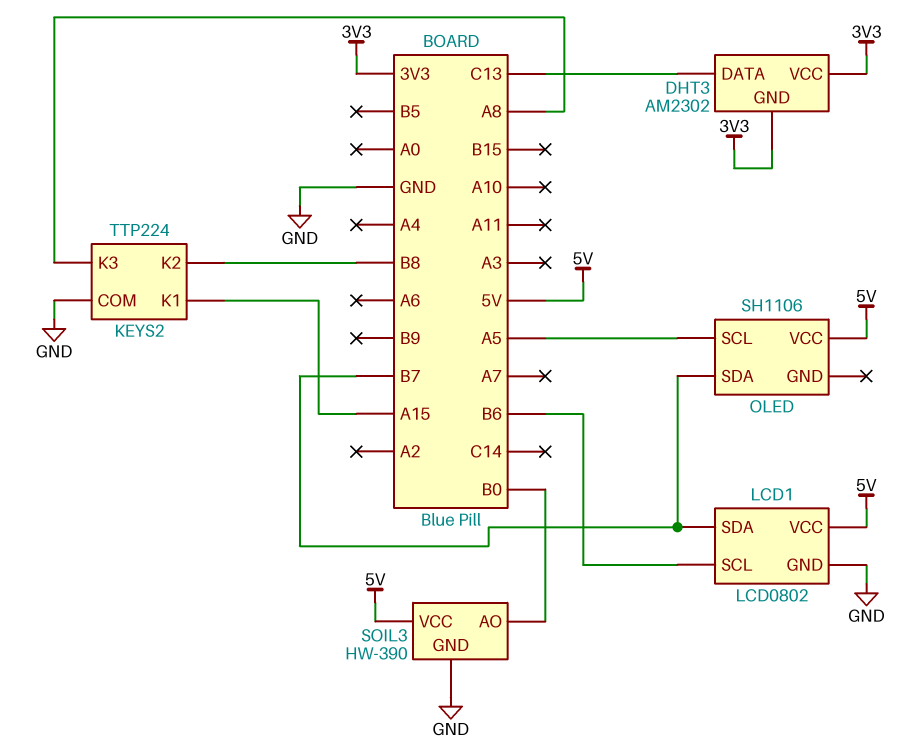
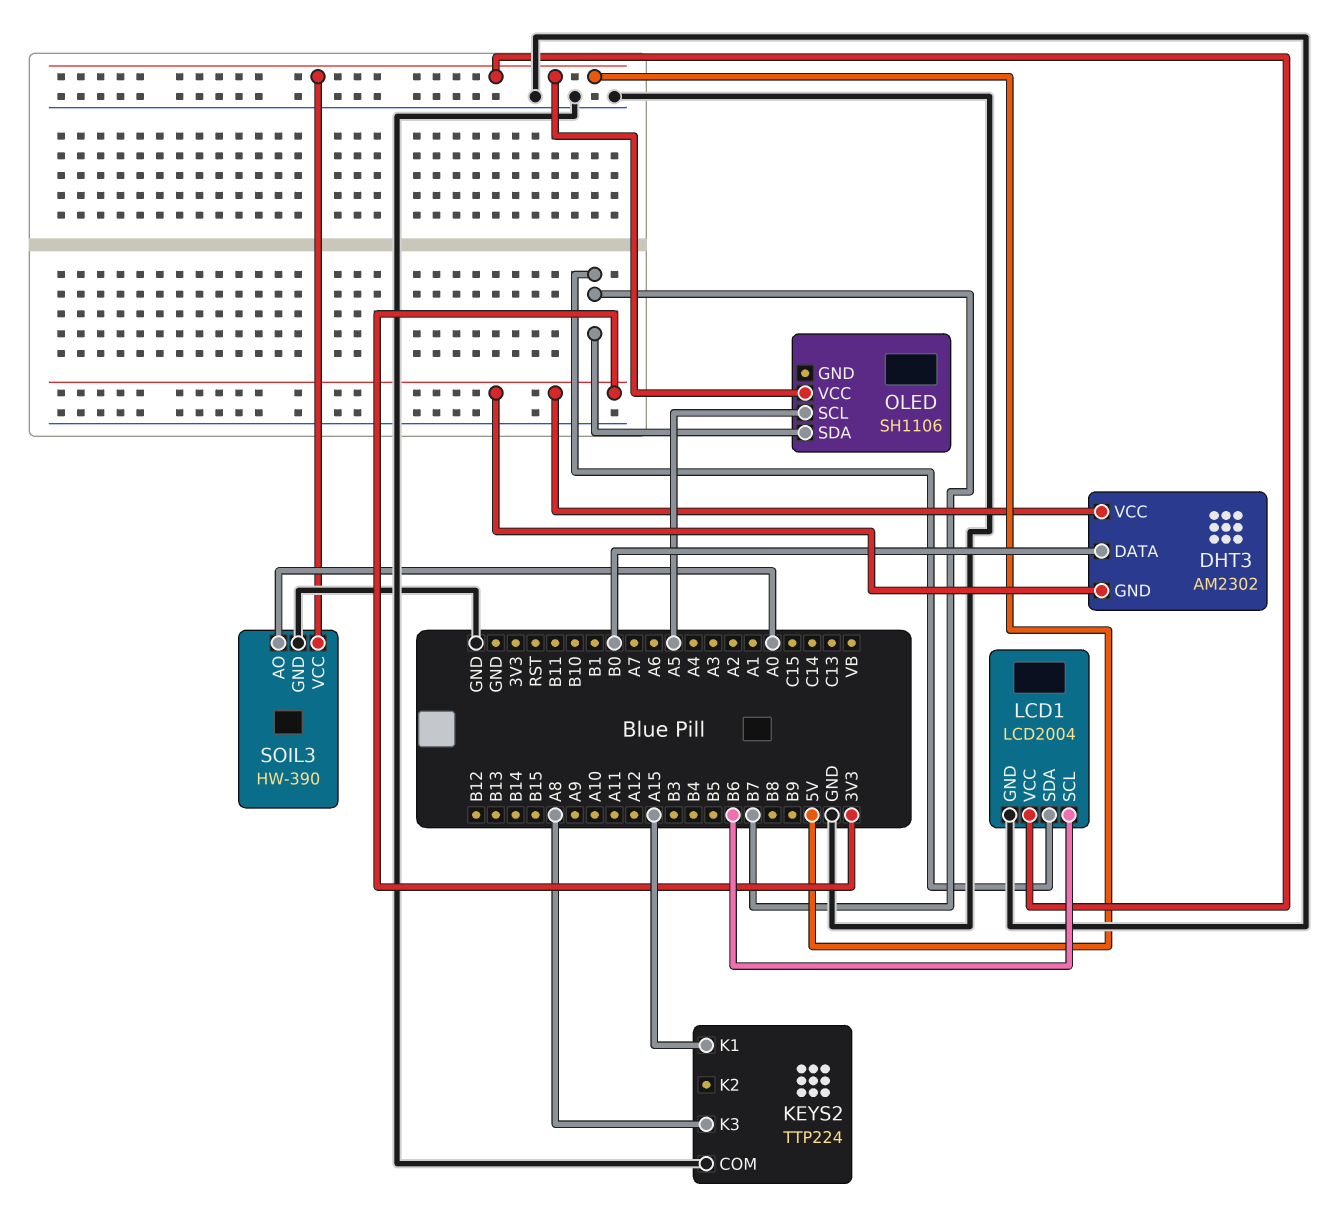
DHT3 pin DATA: C13 -> B0
KEYS2 pin K2: B8 -> none
LCD1: LCD0802 -> LCD2004
SOIL3 pin AO: B0 -> A0

